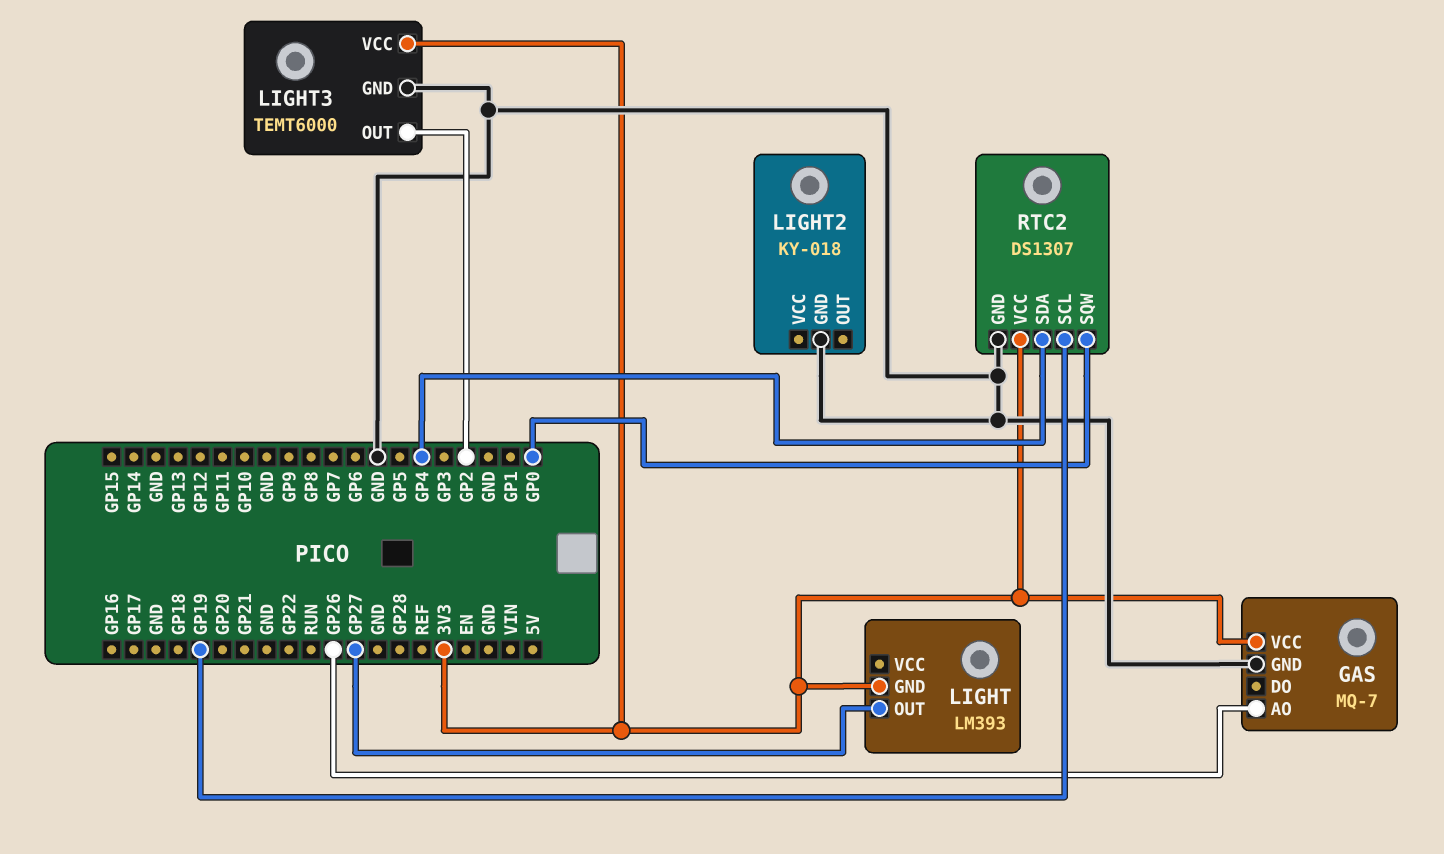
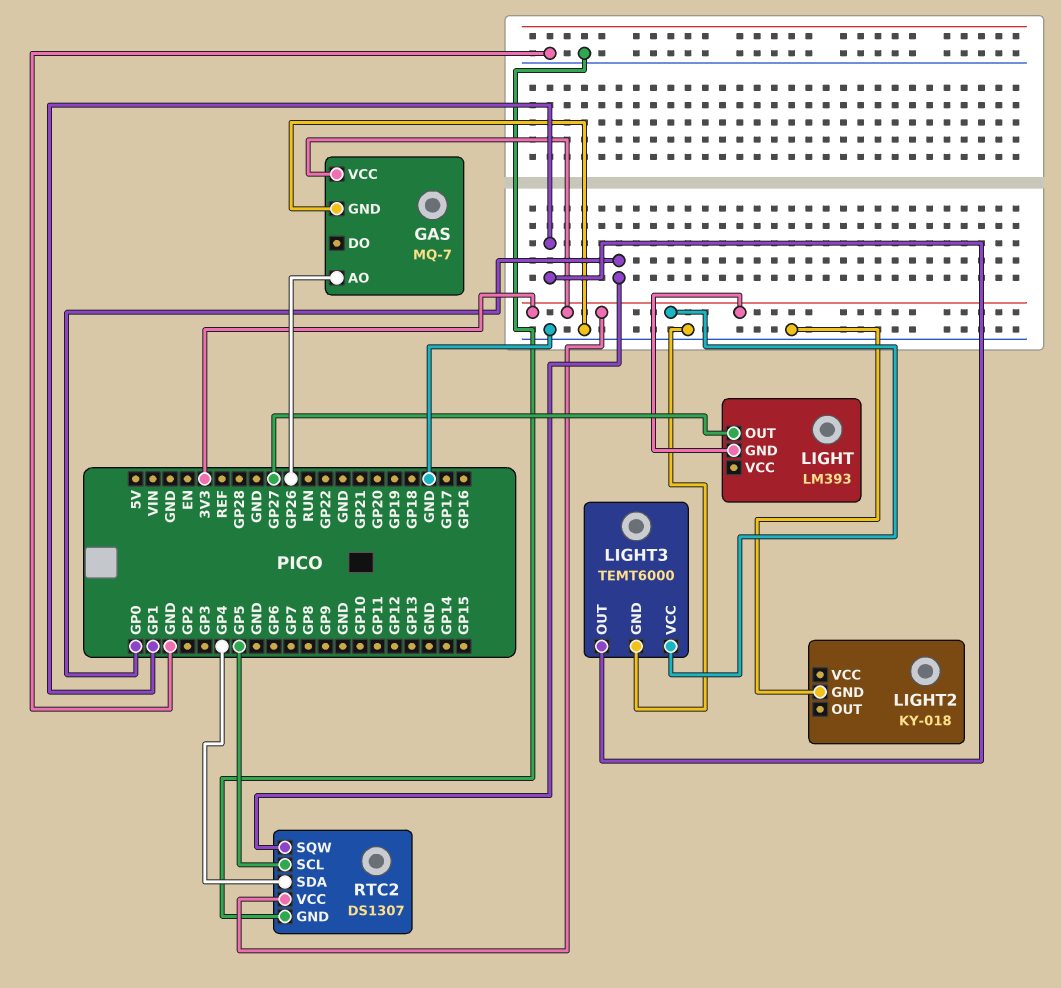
LIGHT3 pin OUT: GP2 -> GP1
RTC2 pin SCL: GP19 -> GP5

